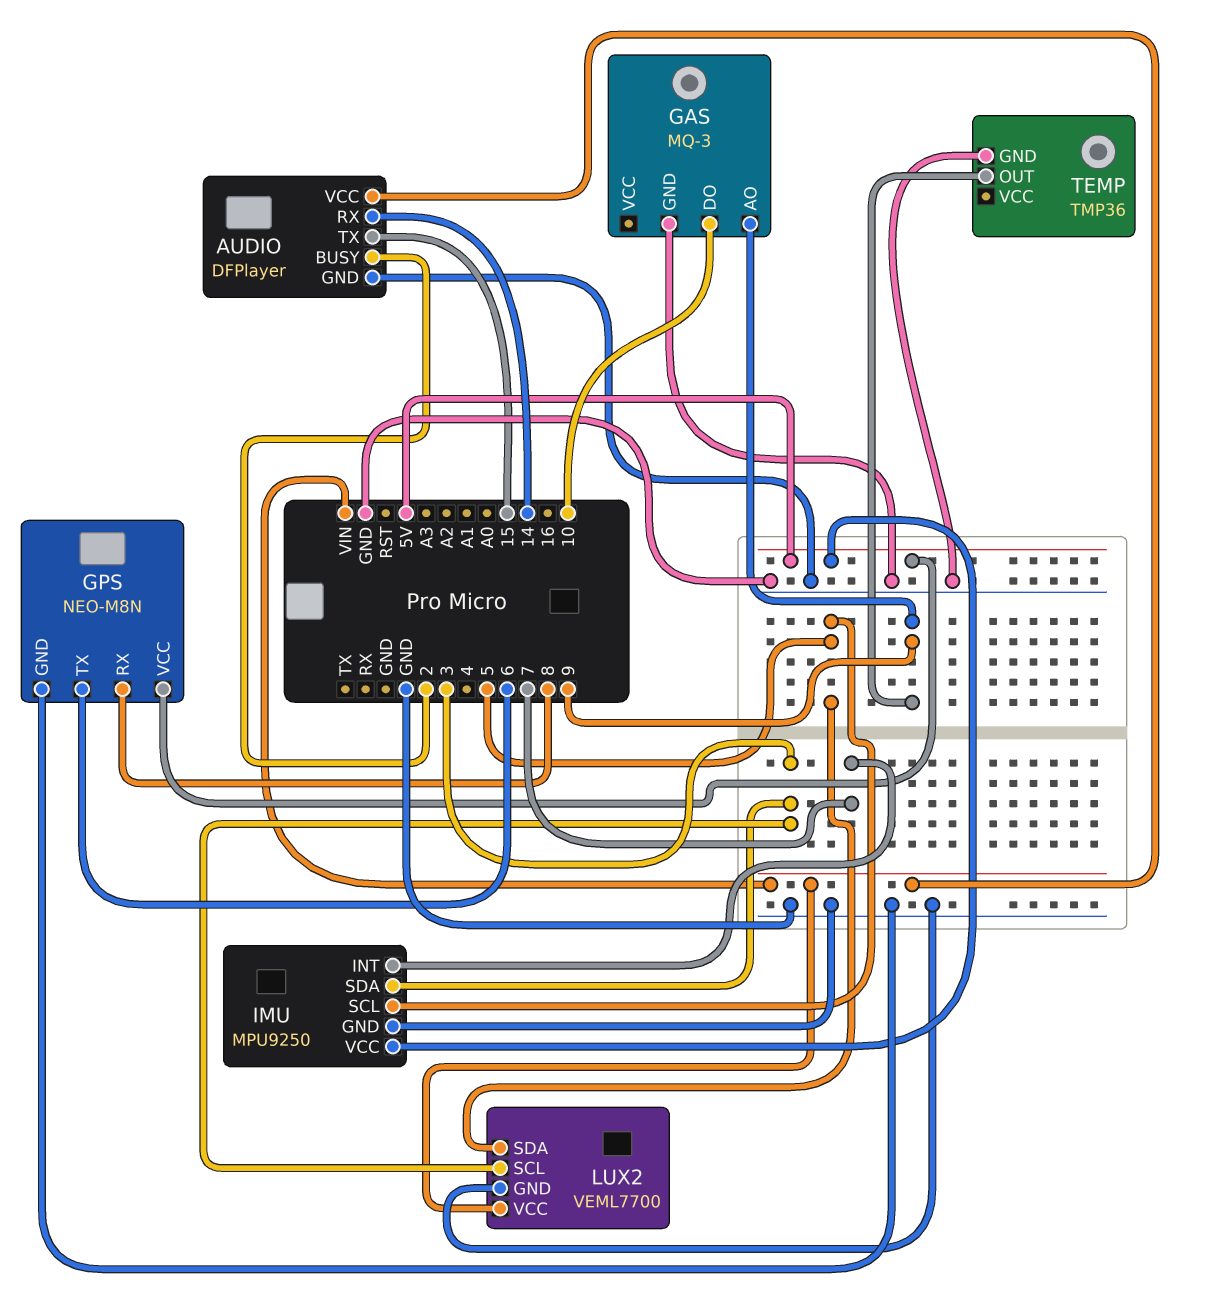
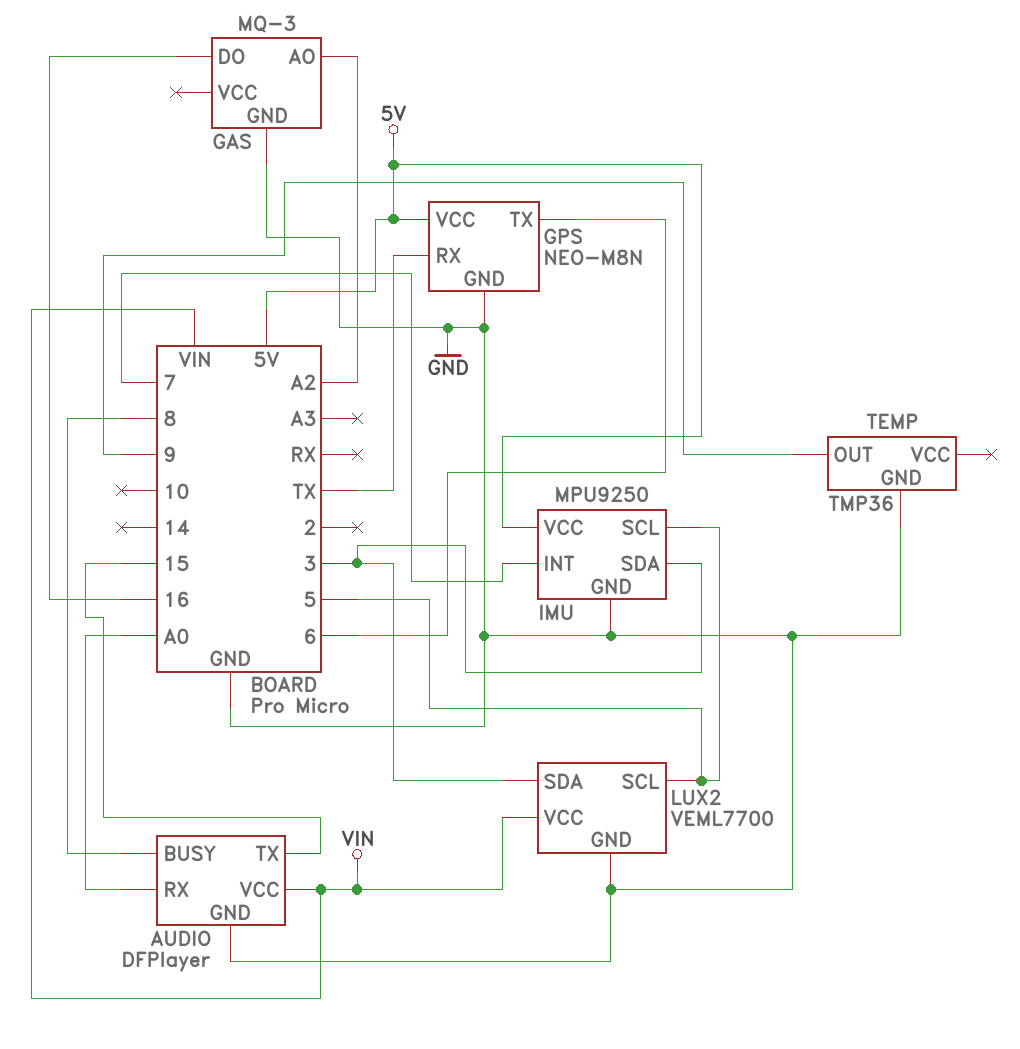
AUDIO pin BUSY: 2 -> 8
AUDIO pin RX: 14 -> A0
GAS pin AO: 9 -> A2
GAS pin DO: 10 -> 16
GPS pin RX: 8 -> TX
LUX2 pin SCL: 3 -> 5
LUX2 pin SDA: 5 -> 3

